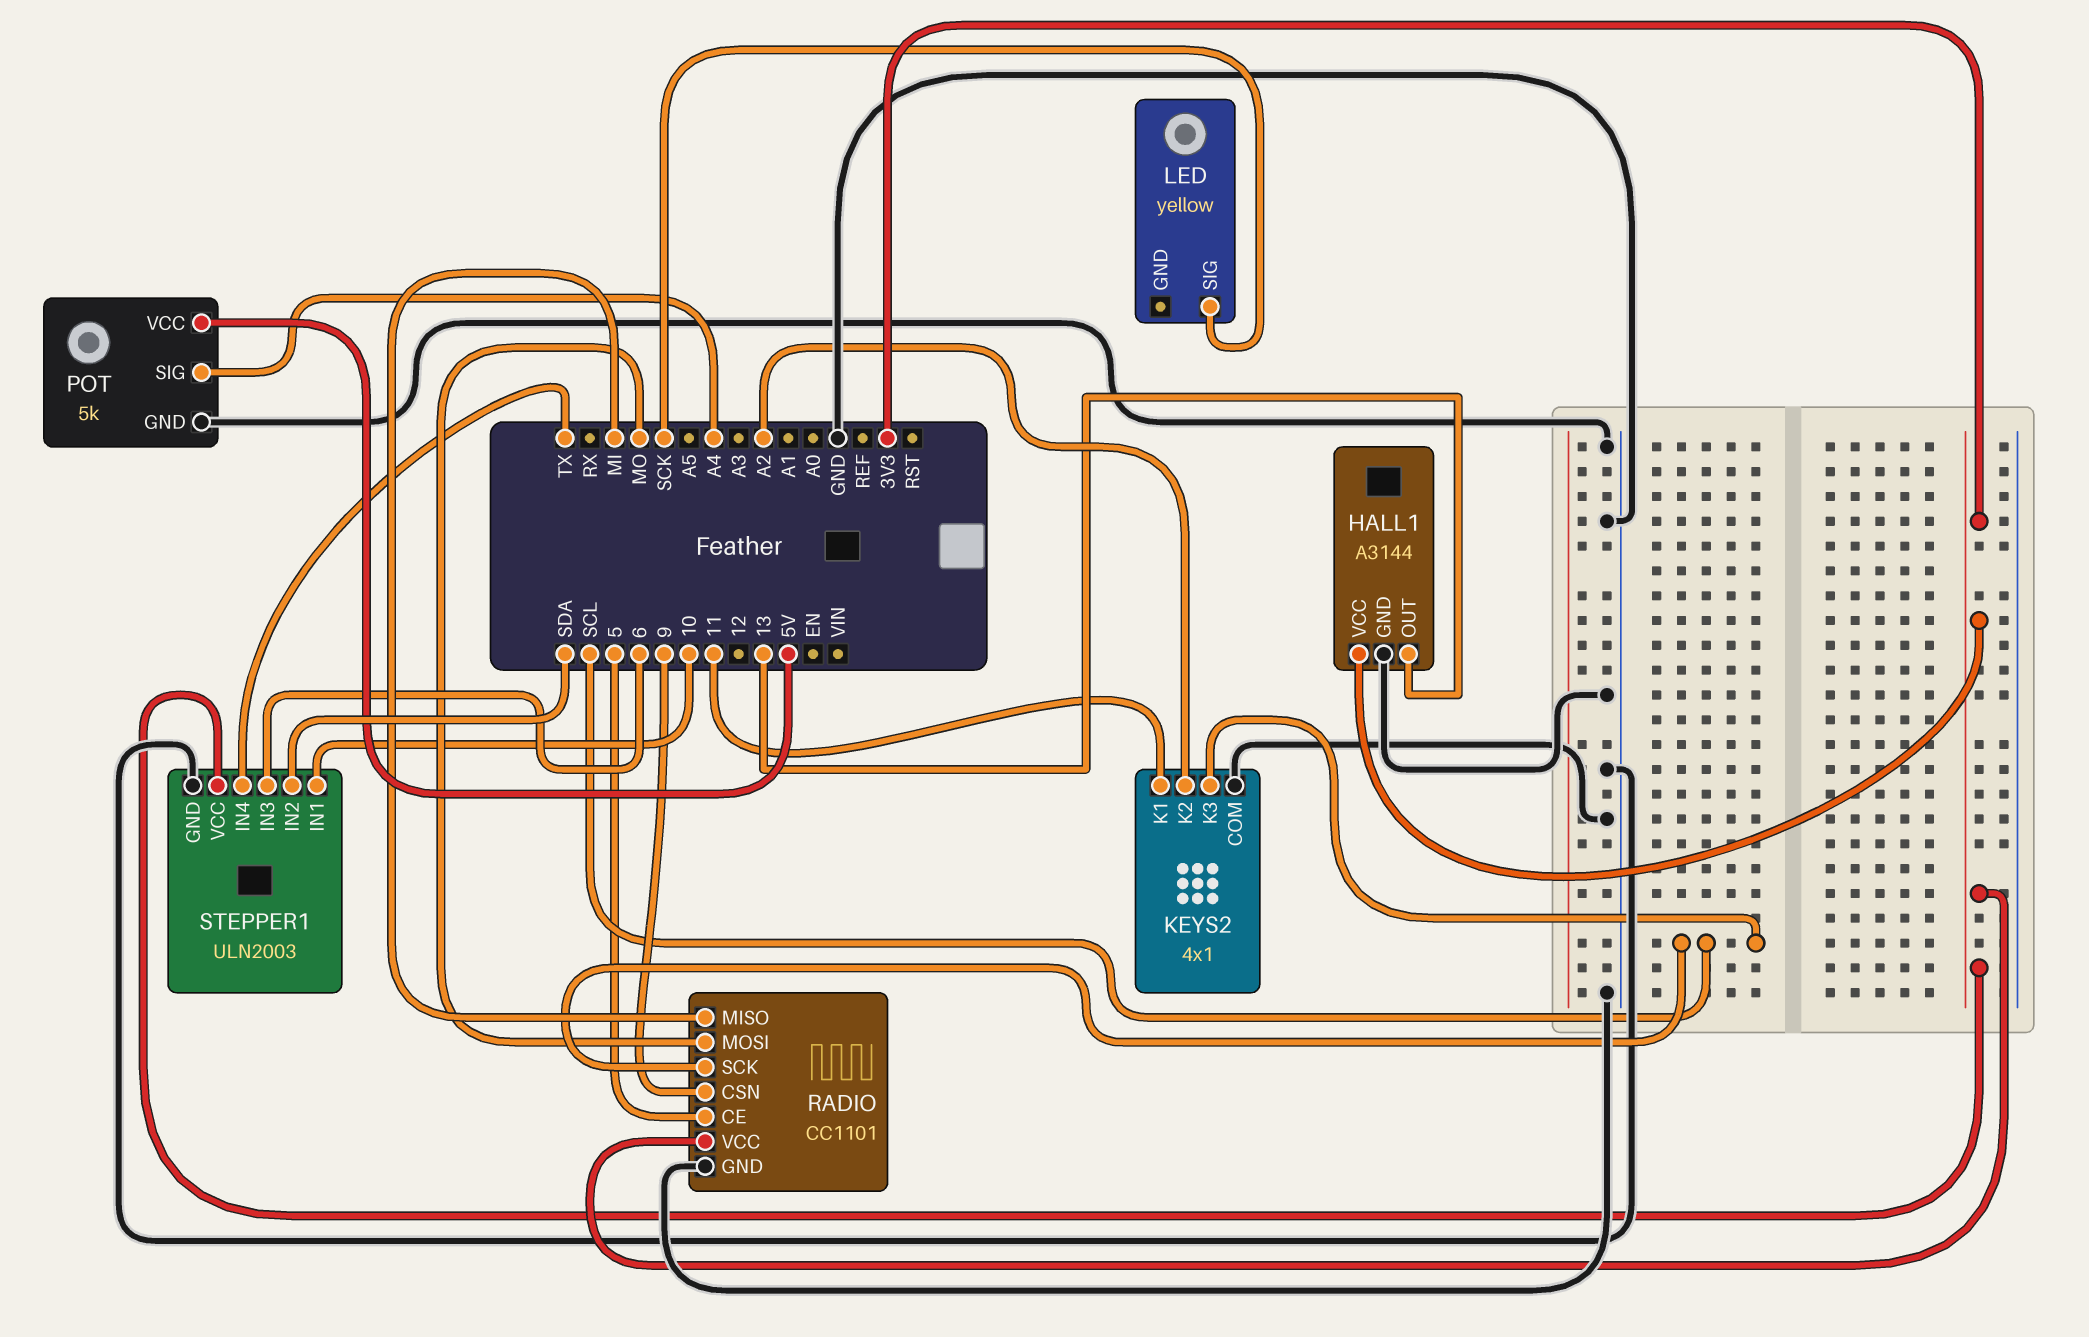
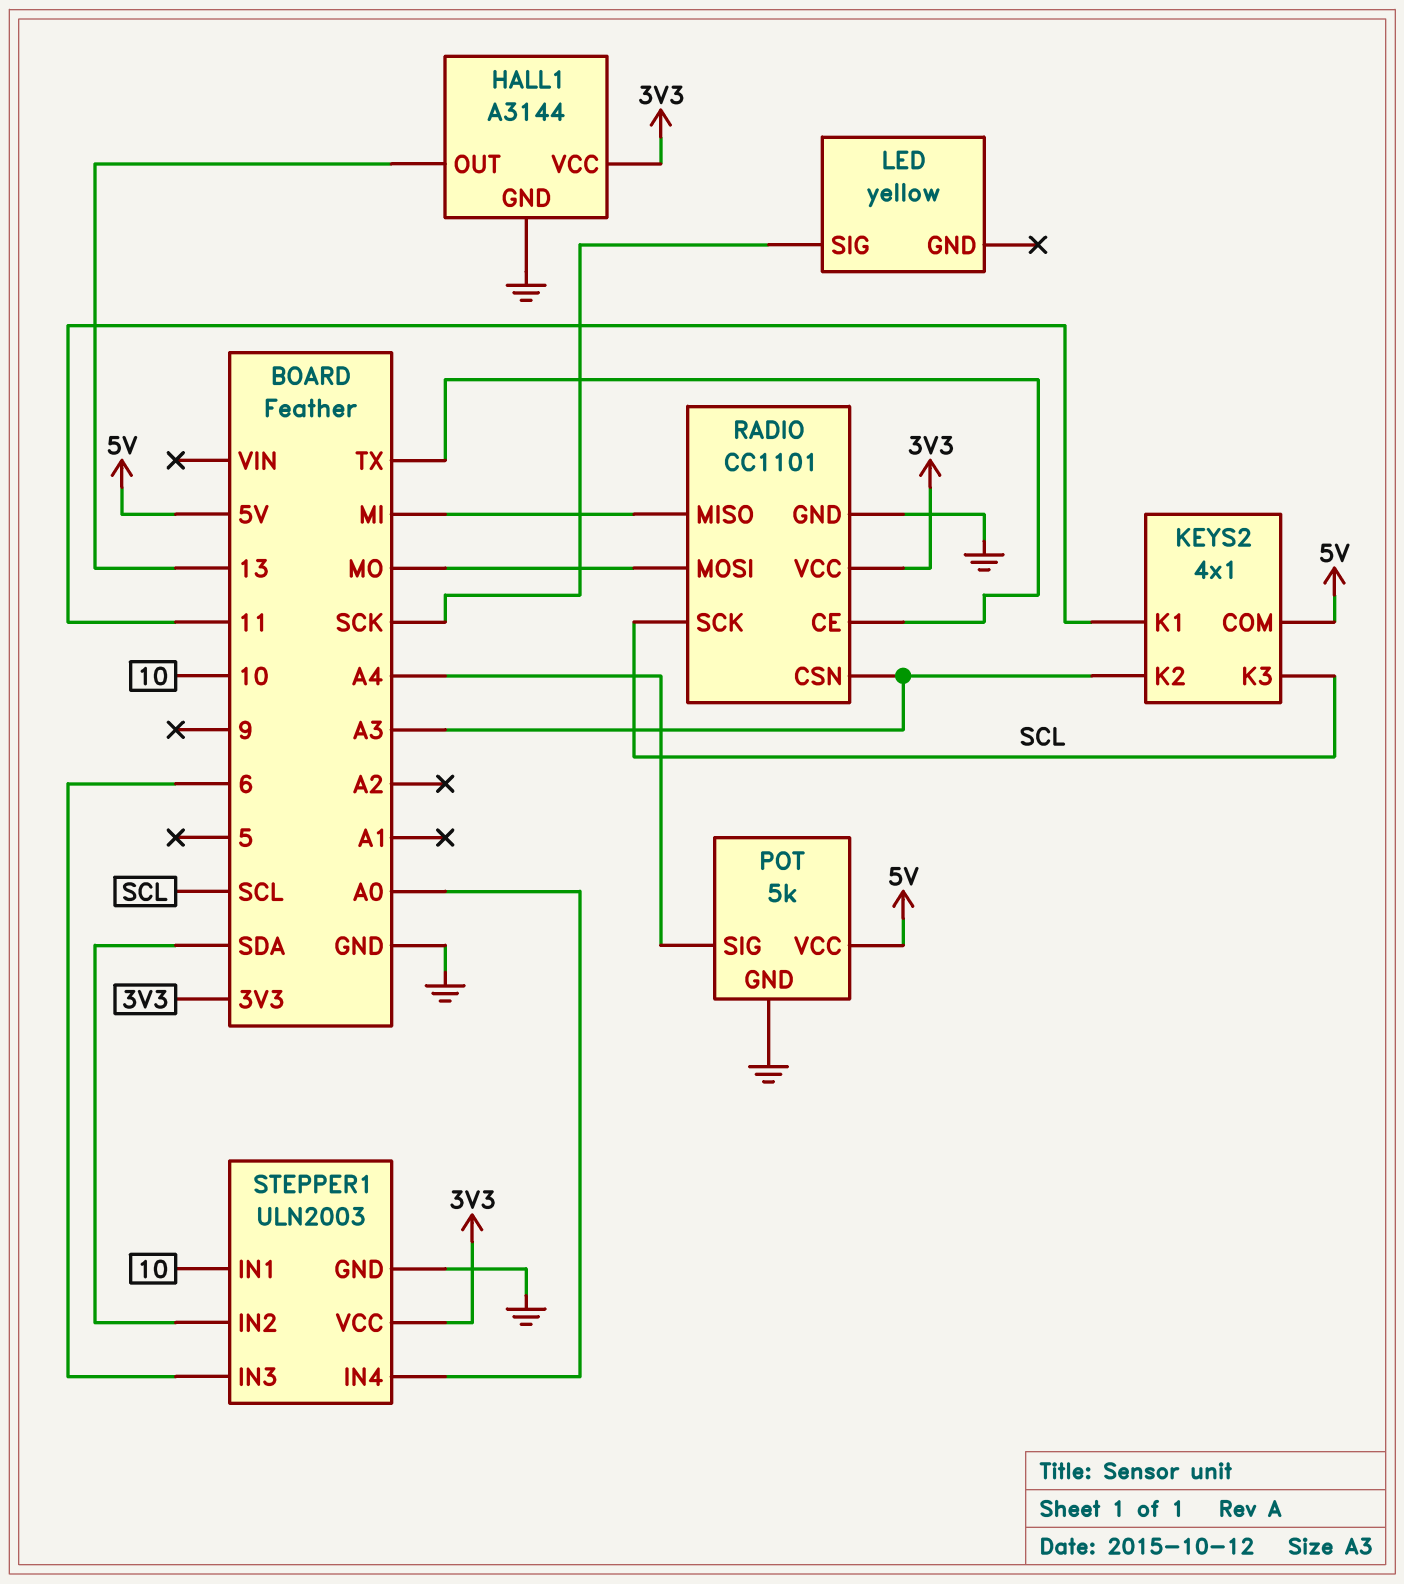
KEYS2 pin COM: GND -> 5V
KEYS2 pin K2: A2 -> A3
RADIO pin CE: 5 -> TX
RADIO pin CSN: 9 -> A3
STEPPER1 pin IN4: TX -> A0

